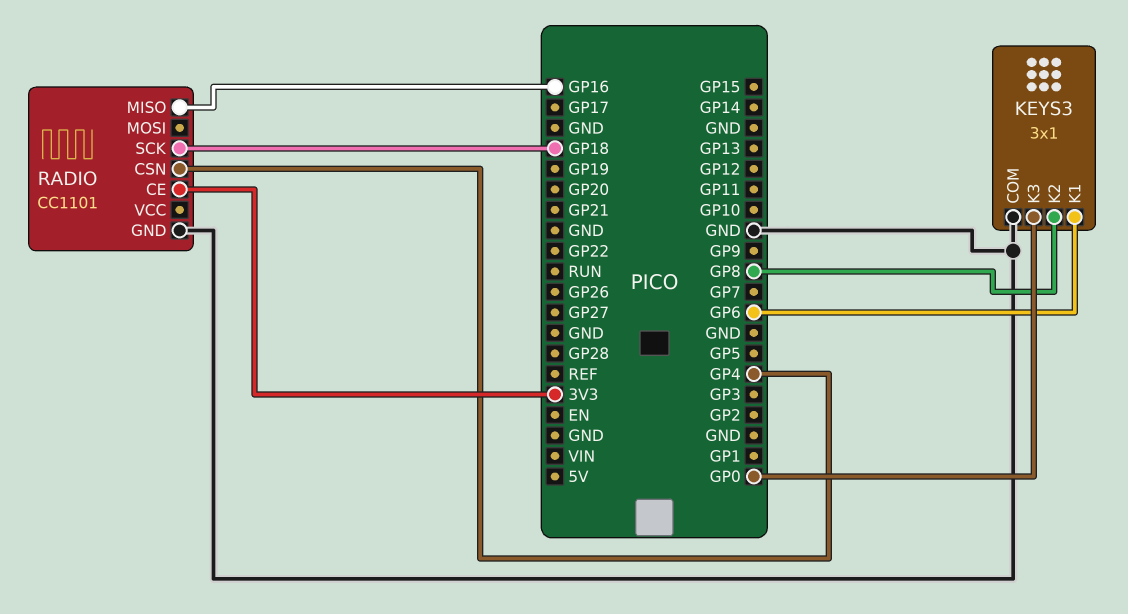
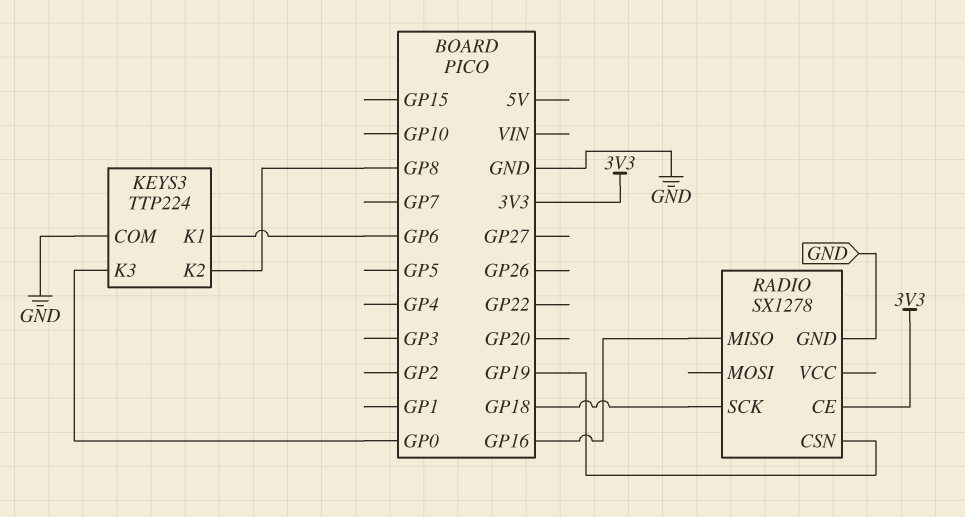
KEYS3: 3x1 -> TTP224
RADIO: CC1101 -> SX1278
RADIO pin CSN: GP4 -> GP19

